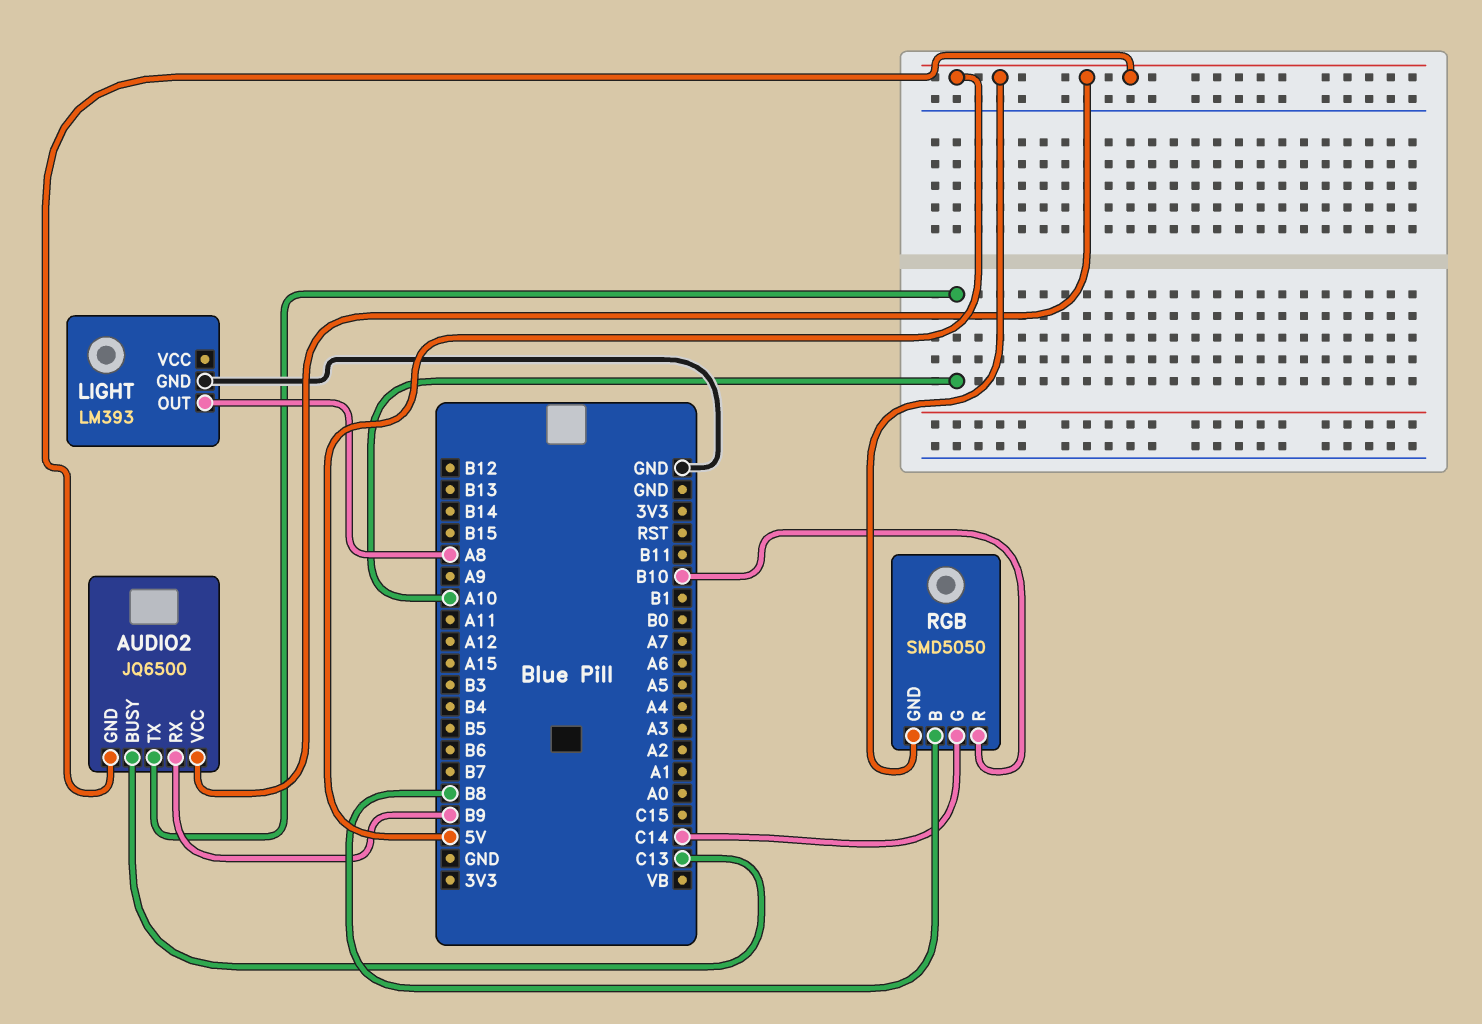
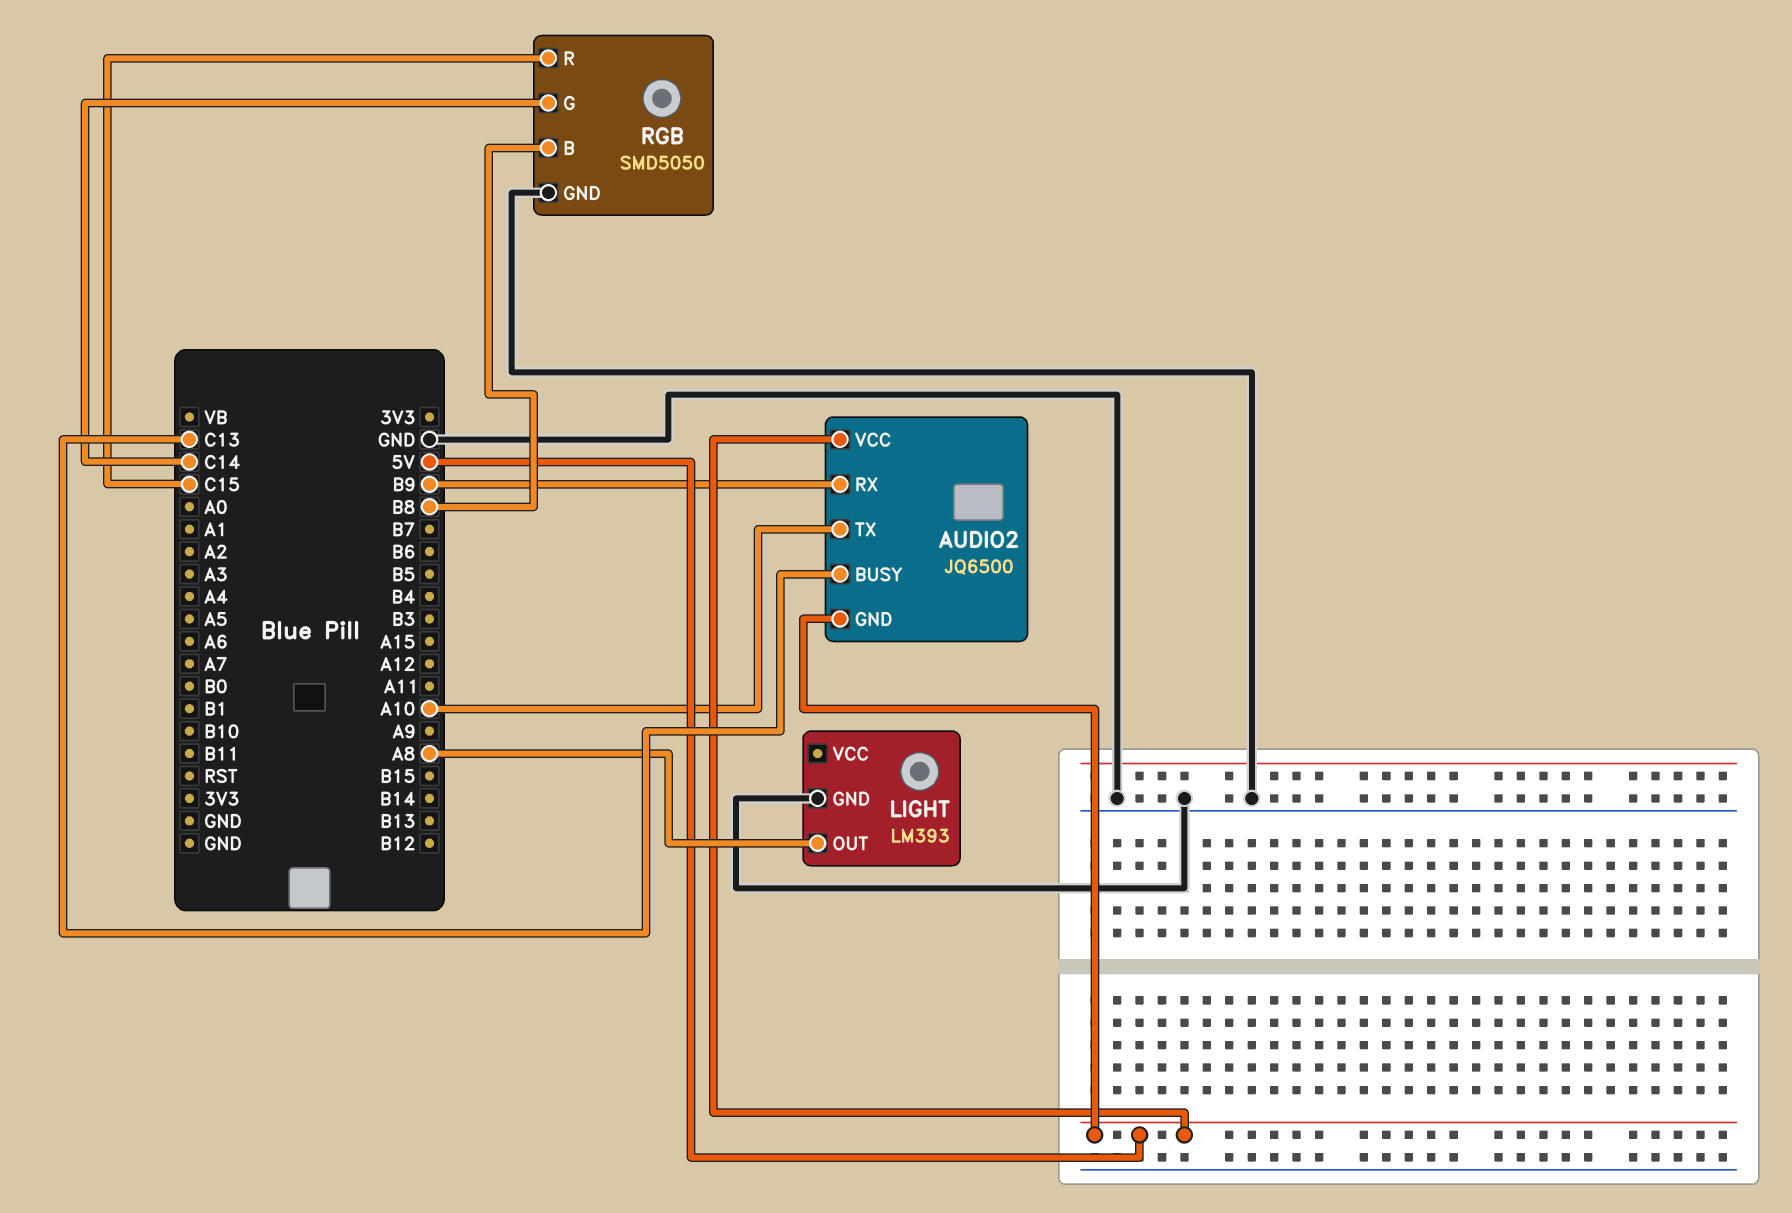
RGB pin GND: 5V -> GND
RGB pin R: B10 -> C15

